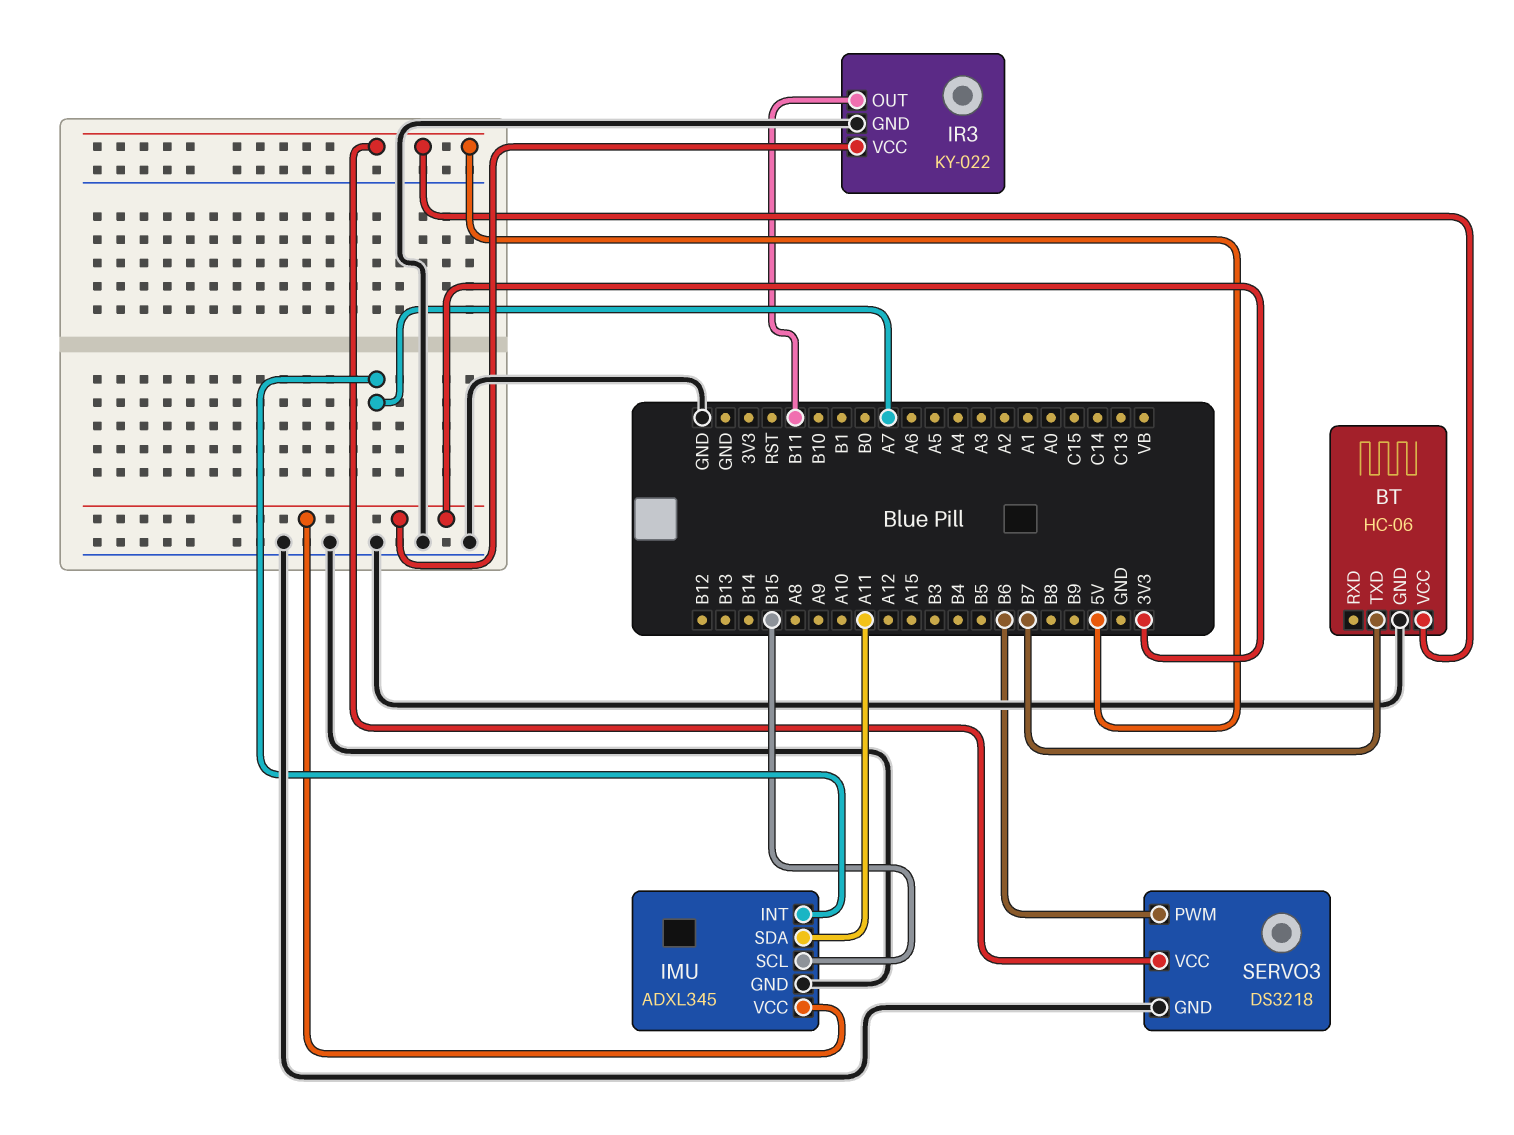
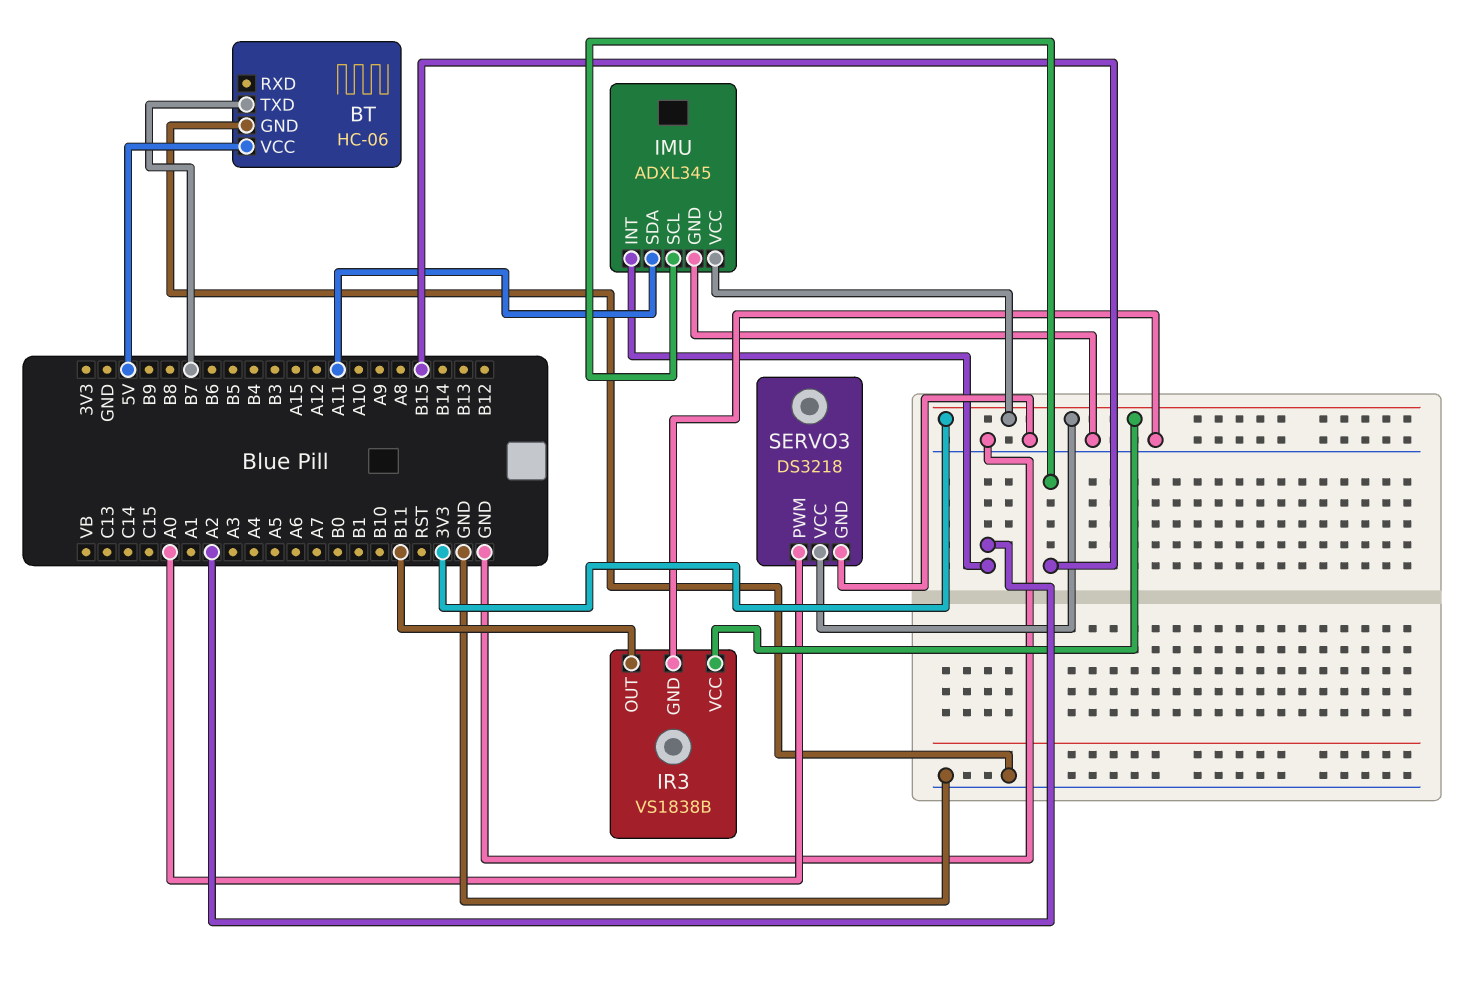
IMU pin INT: A7 -> A2
IR3: KY-022 -> VS1838B
SERVO3 pin PWM: B6 -> A0
SERVO3 pin VCC: 5V -> 3V3

